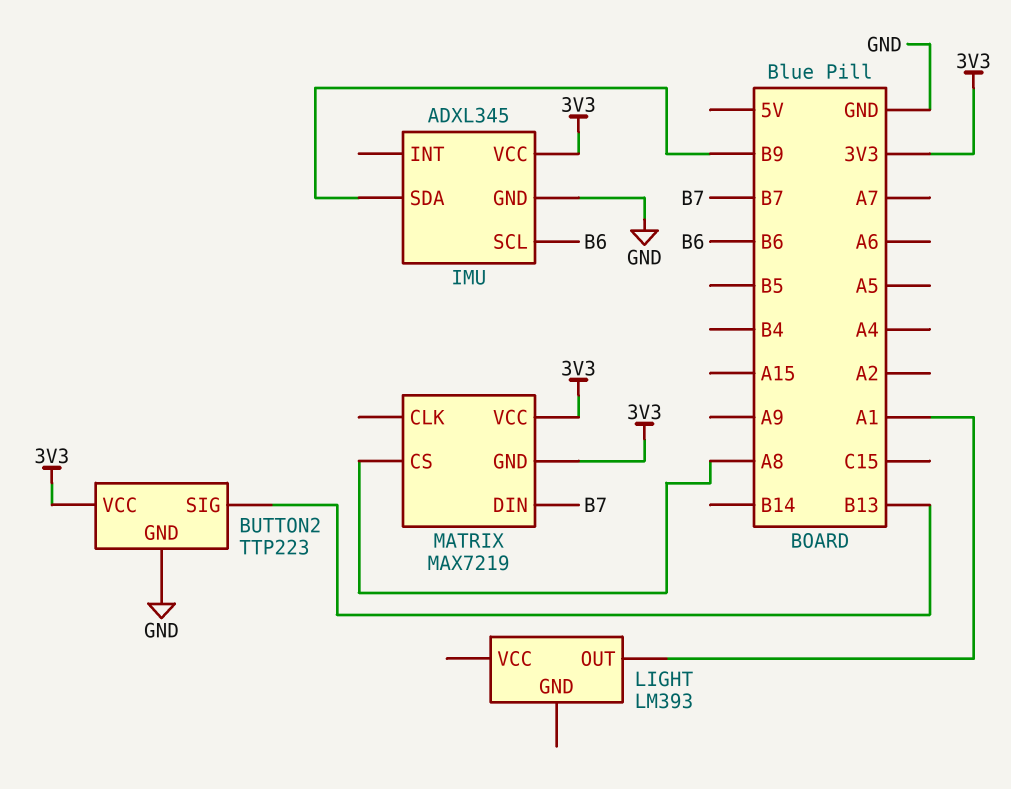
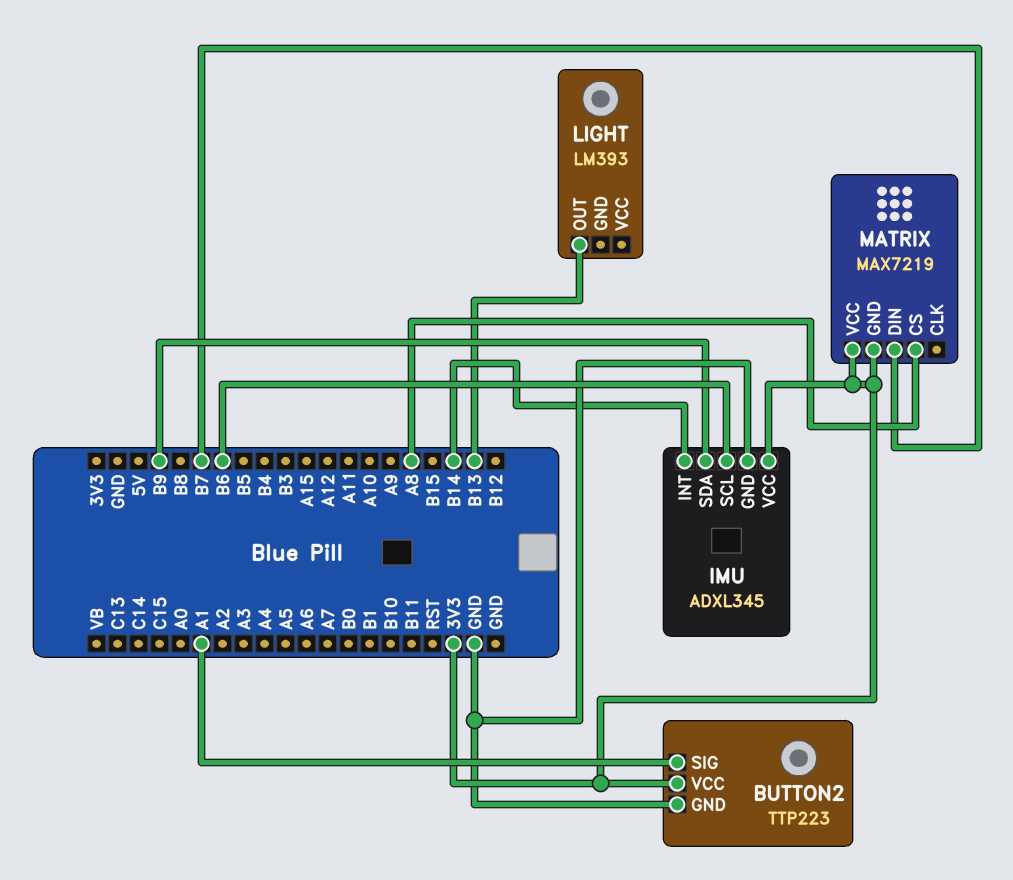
BUTTON2 pin SIG: B13 -> A1
IMU pin INT: none -> B14
LIGHT pin OUT: A1 -> B13

